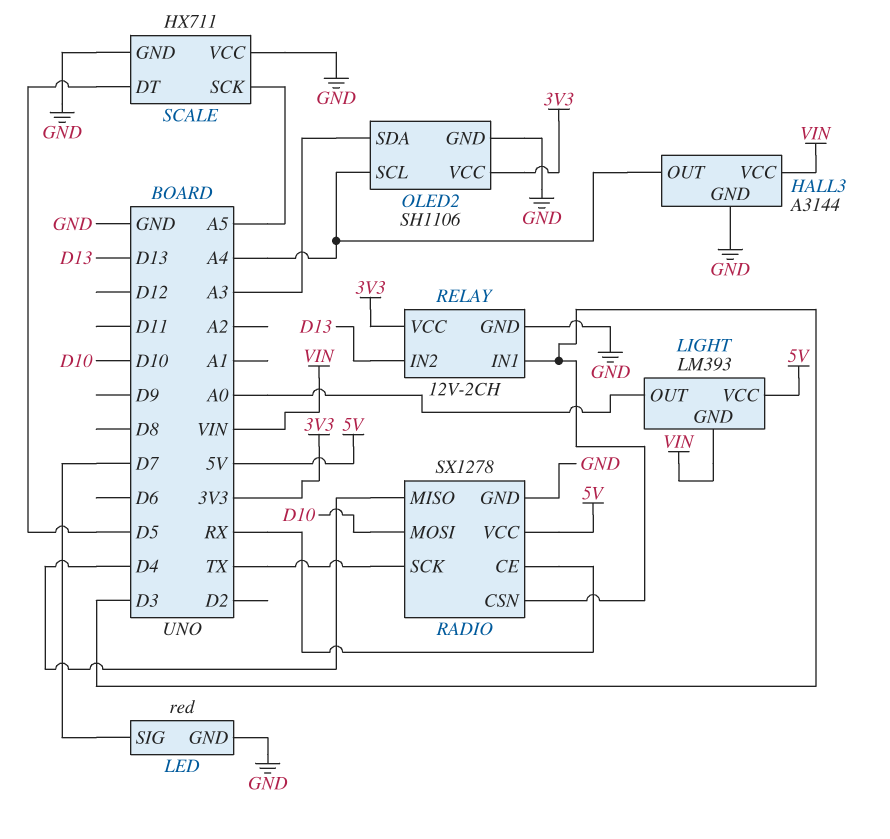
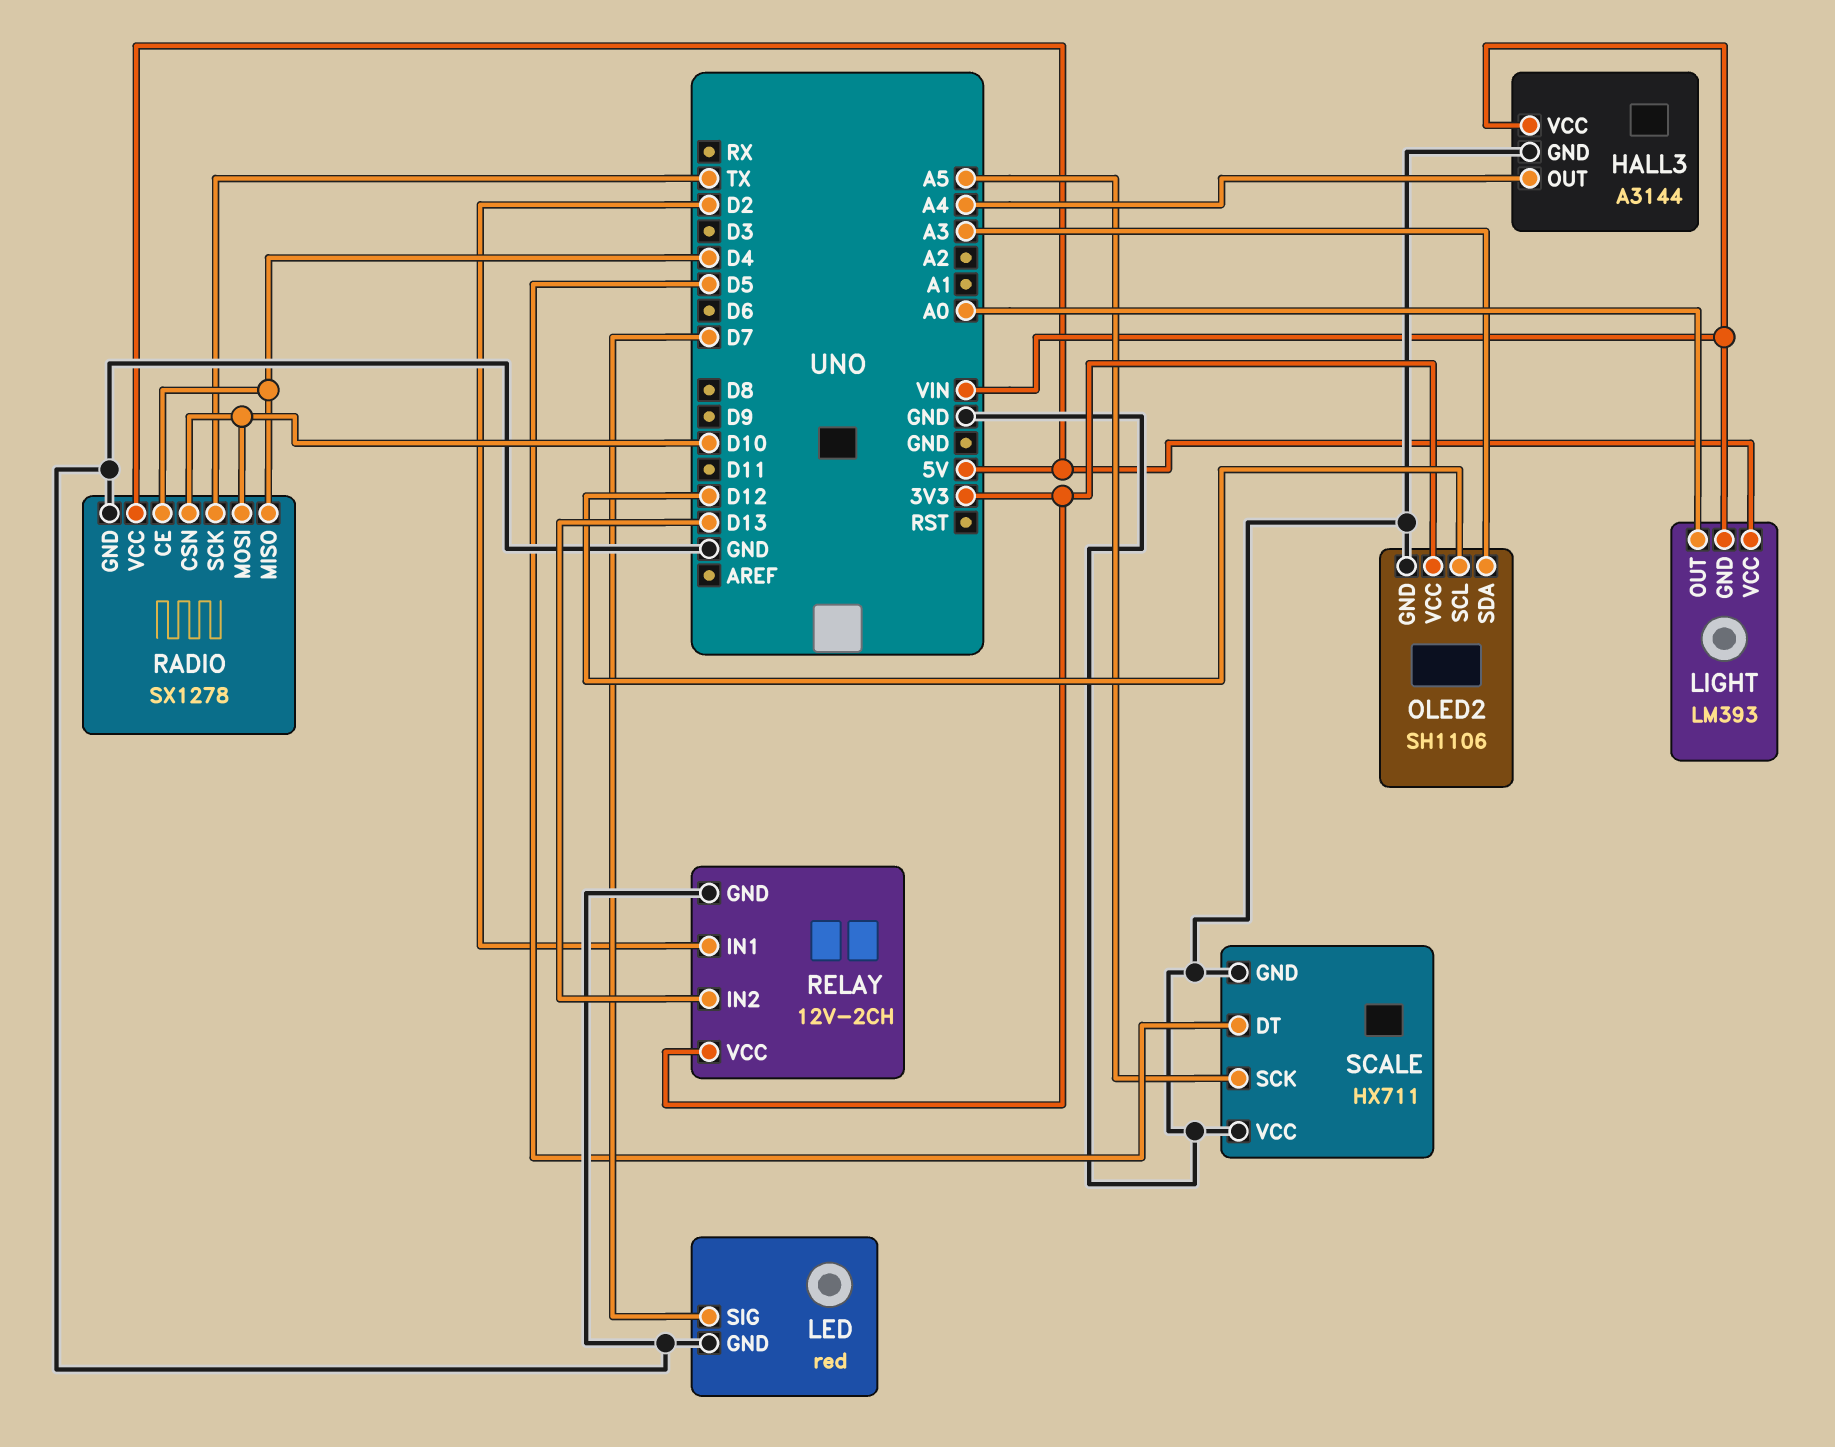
OLED2 pin SCL: A4 -> D12
RADIO pin CE: RX -> D4
RADIO pin CSN: D3 -> D10
RELAY pin IN1: D3 -> D2

